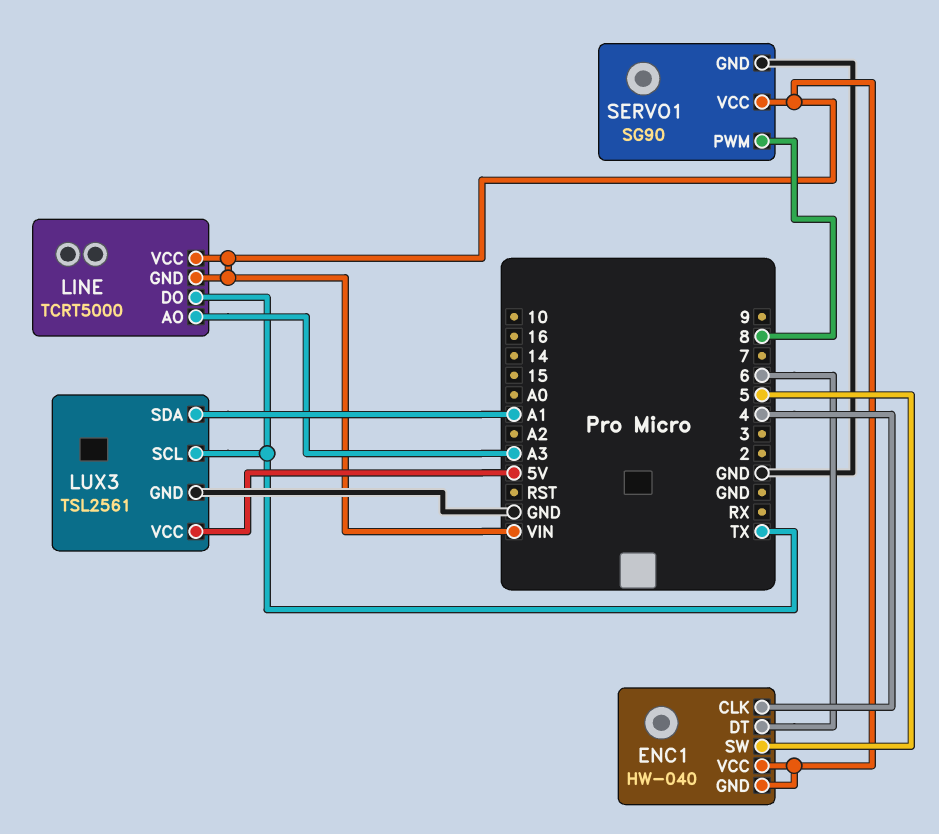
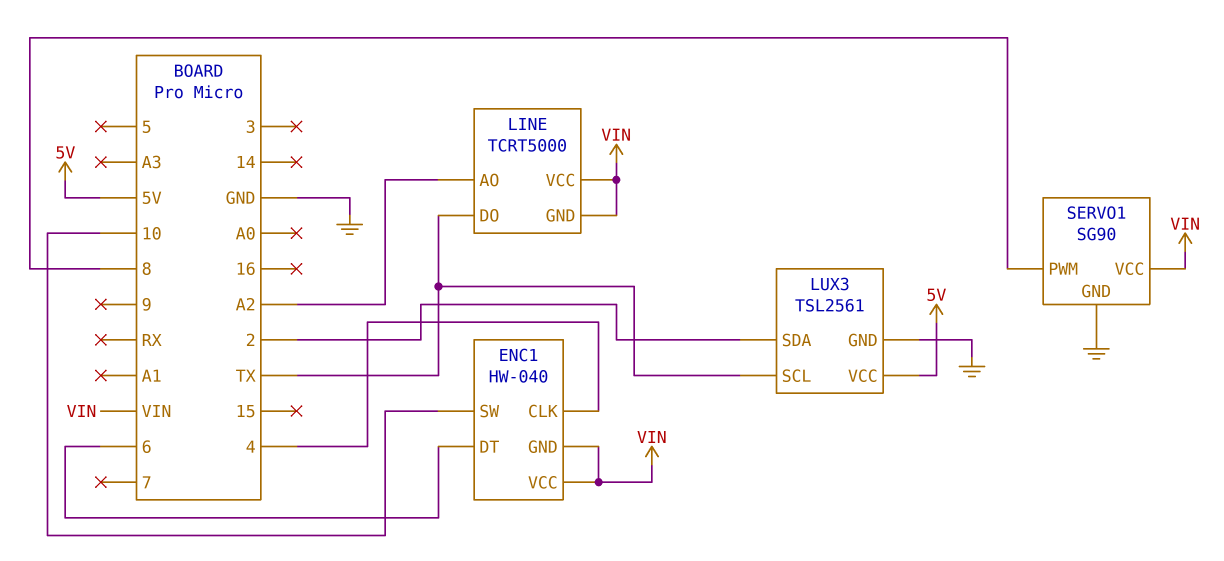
ENC1 pin SW: 5 -> 10
LINE pin AO: A3 -> A2
LUX3 pin SDA: A1 -> 2

